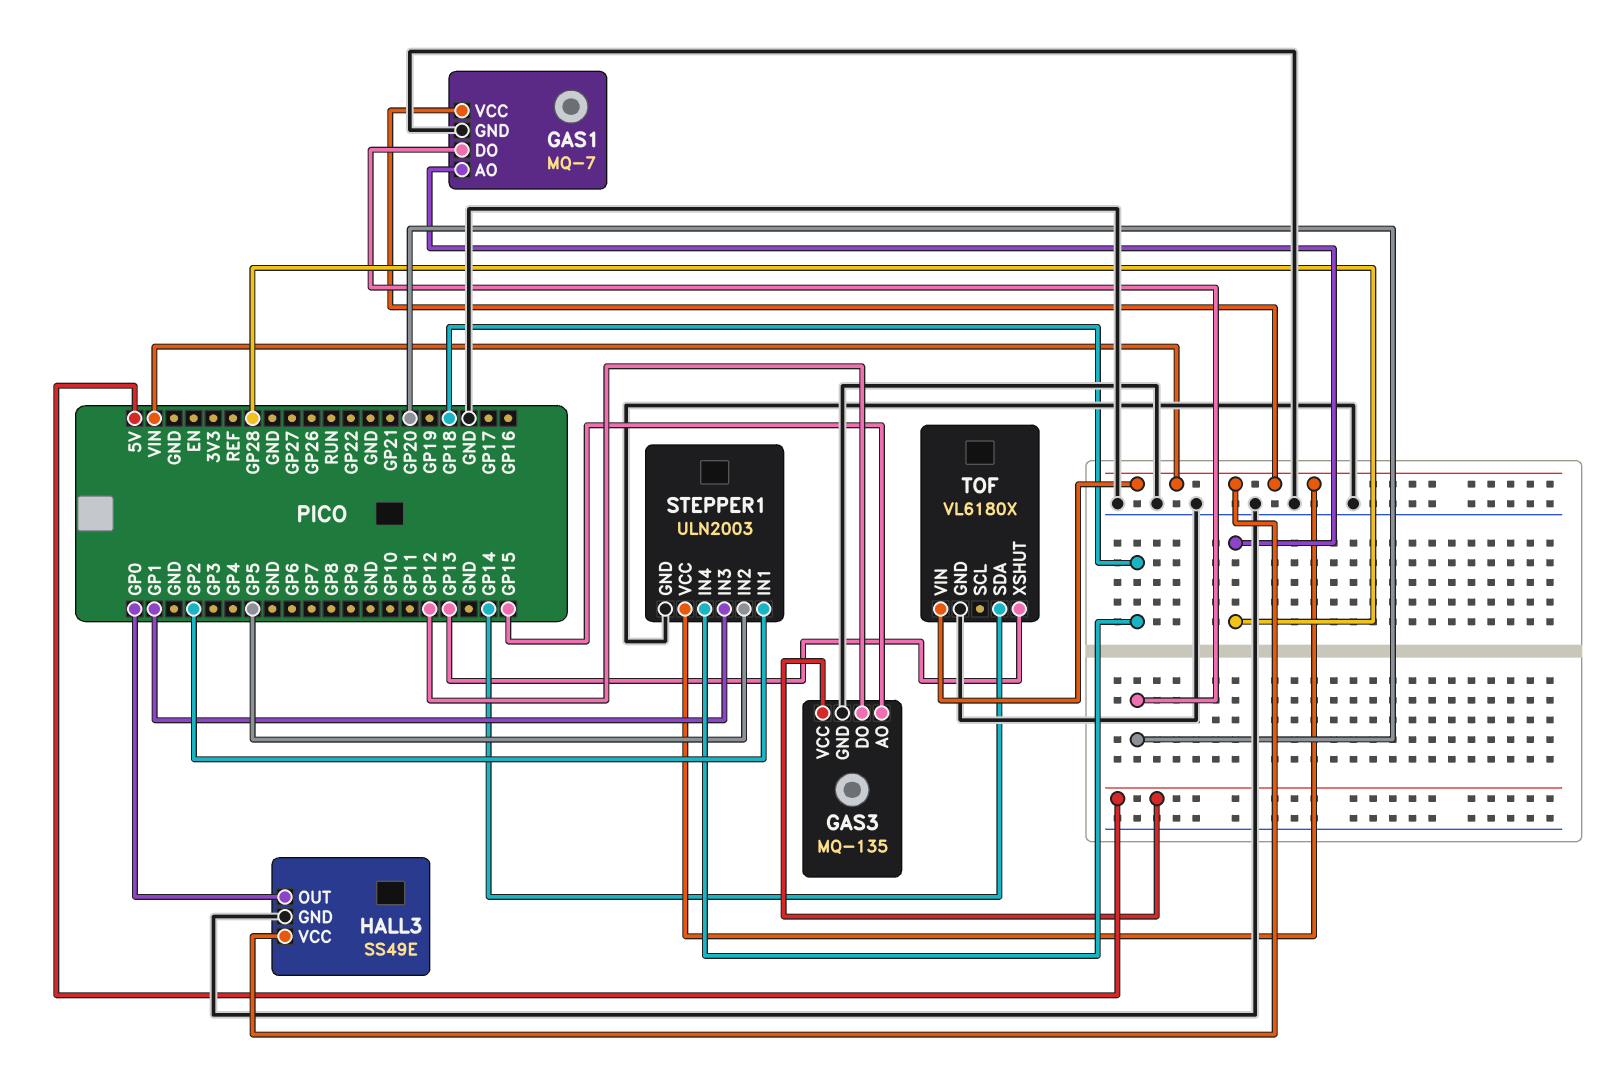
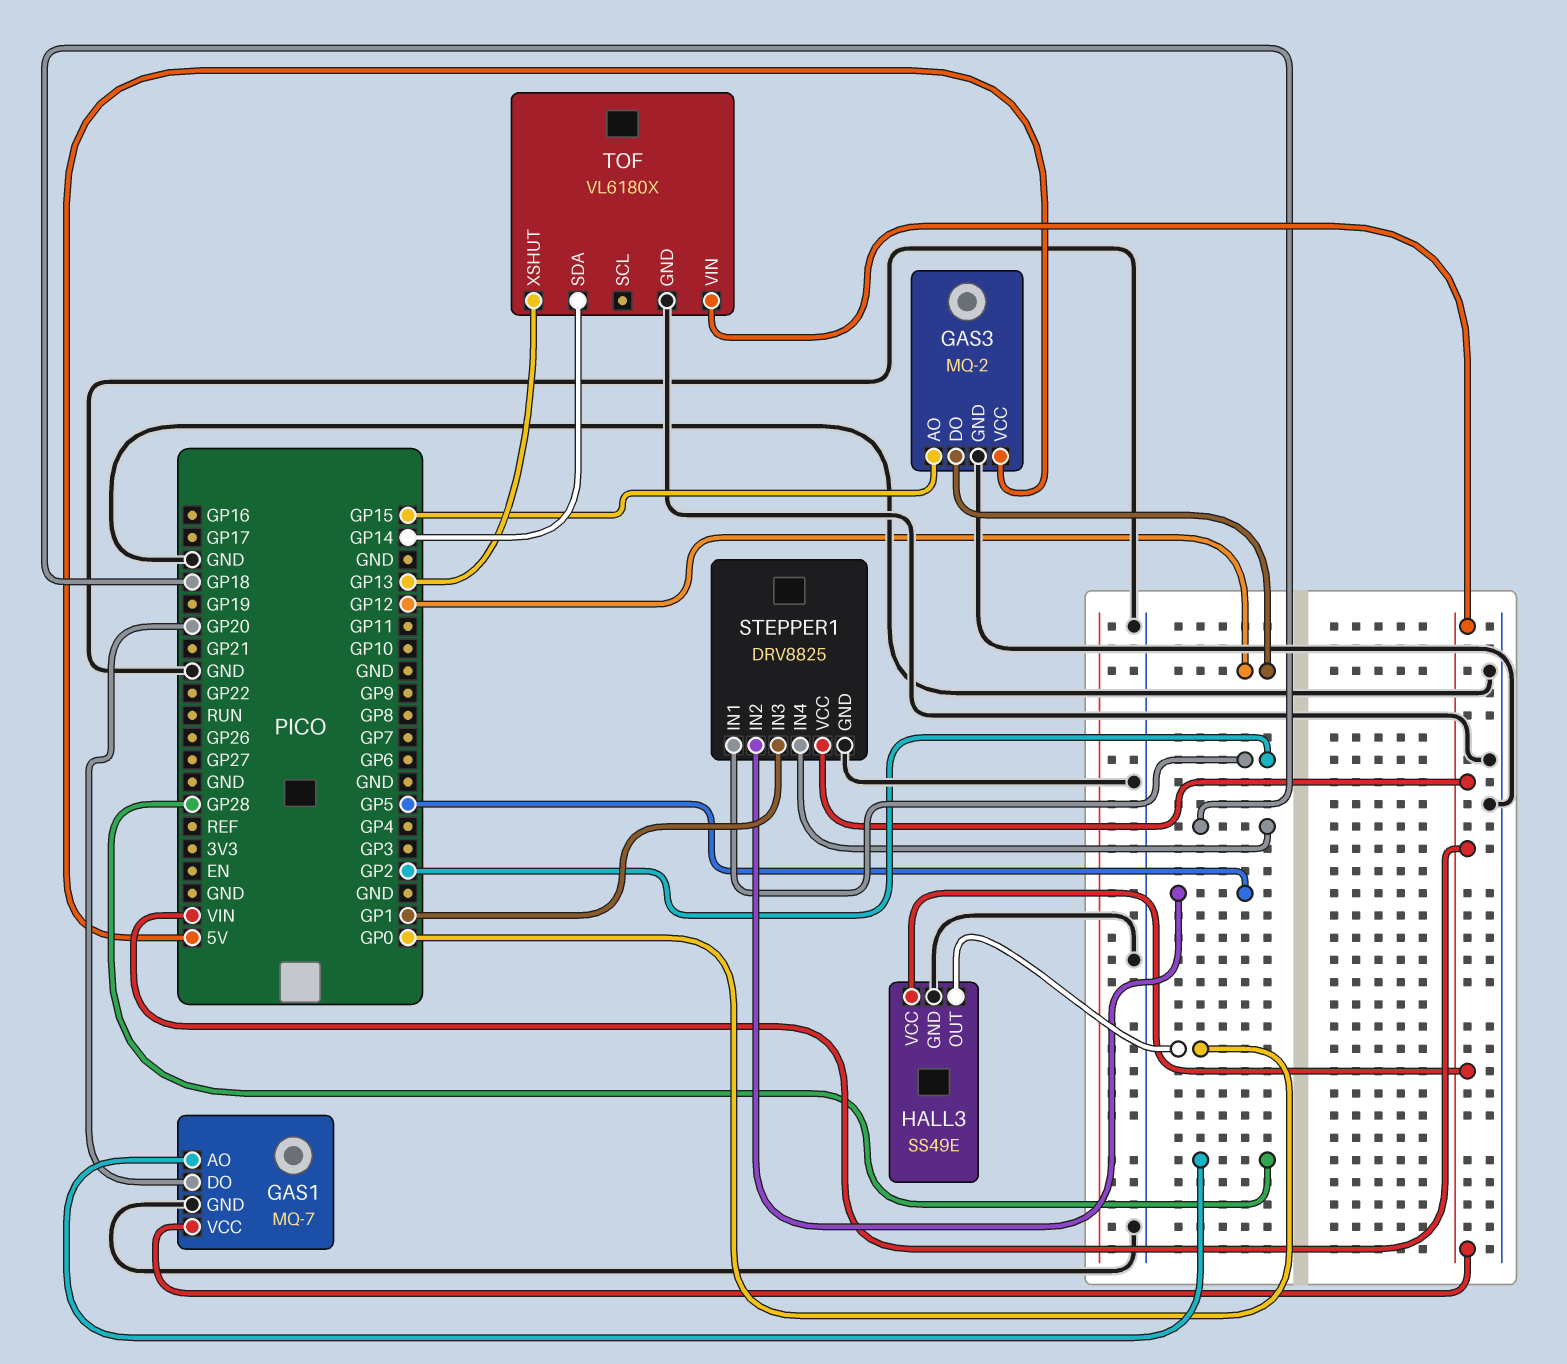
GAS3: MQ-135 -> MQ-2
STEPPER1: ULN2003 -> DRV8825

